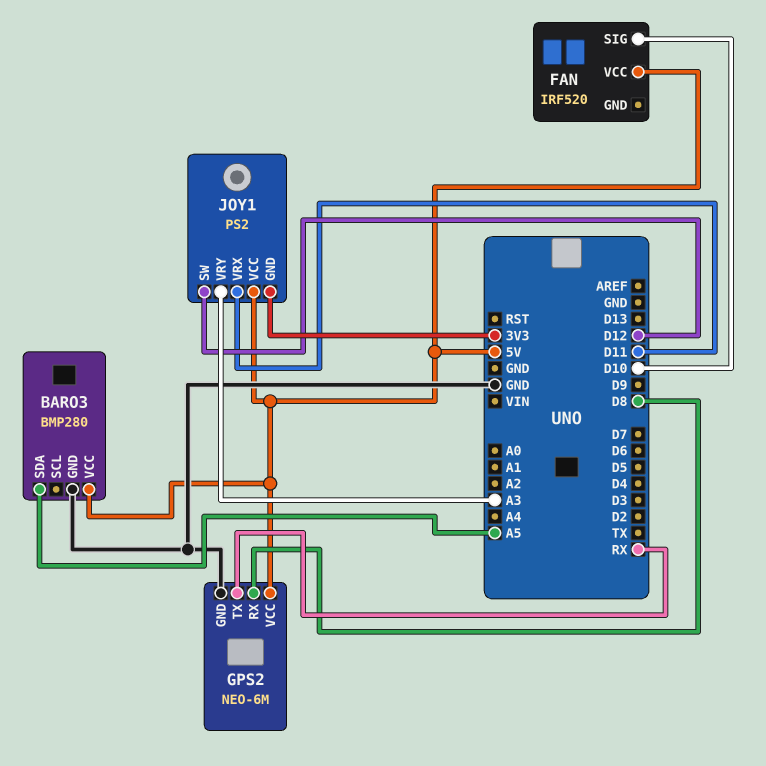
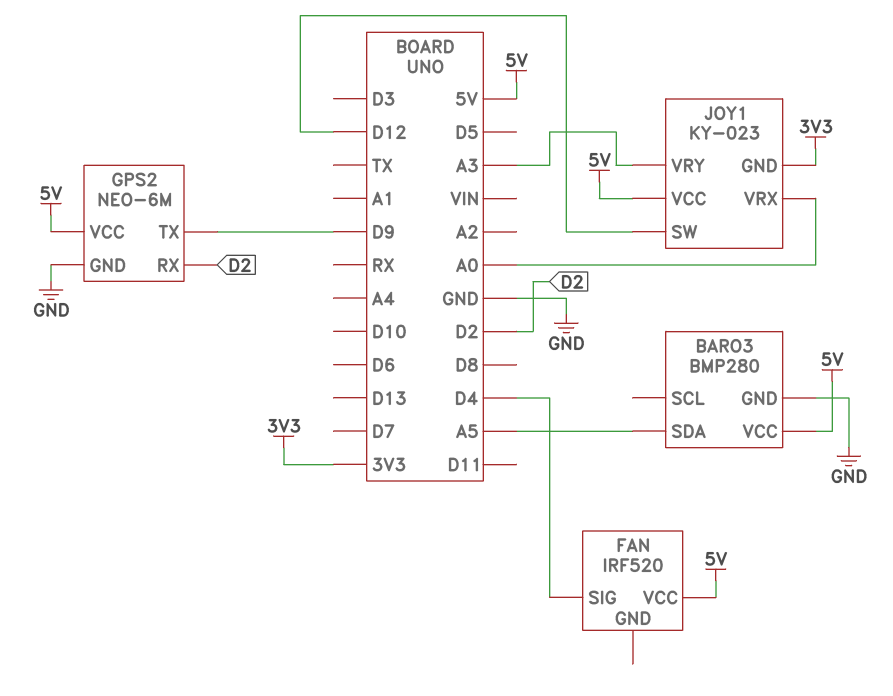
FAN pin SIG: D10 -> D4
GPS2 pin RX: D8 -> D2
GPS2 pin TX: RX -> D9
JOY1: PS2 -> KY-023
JOY1 pin VRX: D11 -> A0

